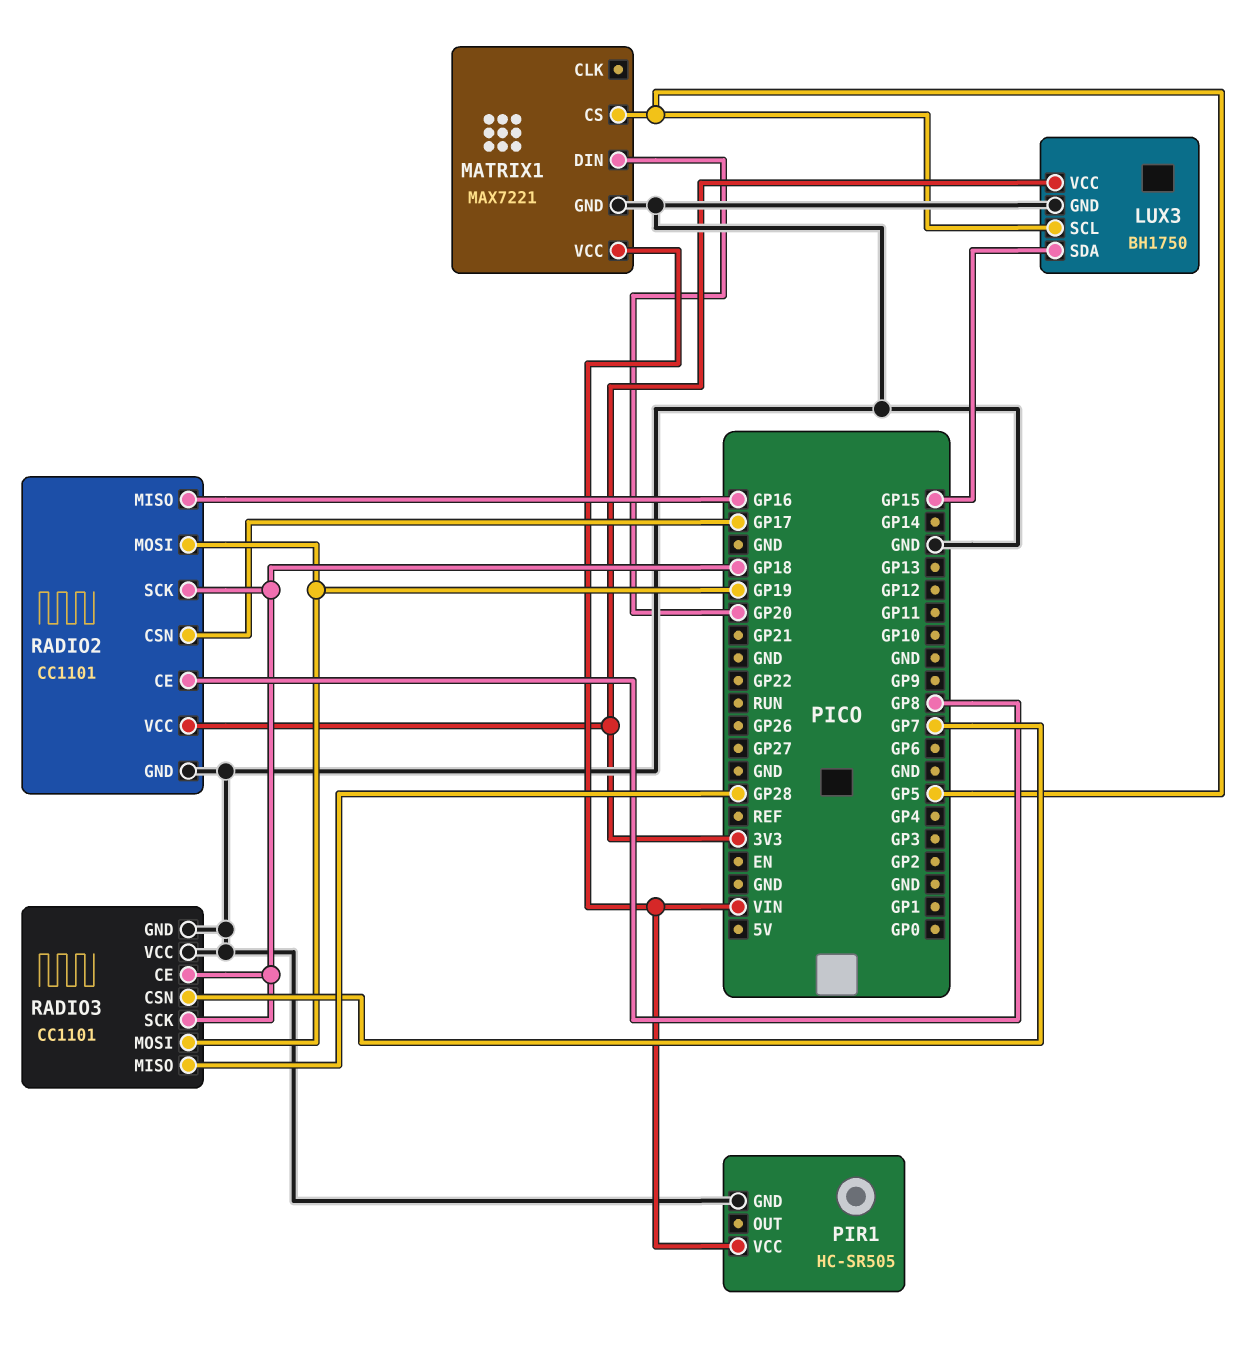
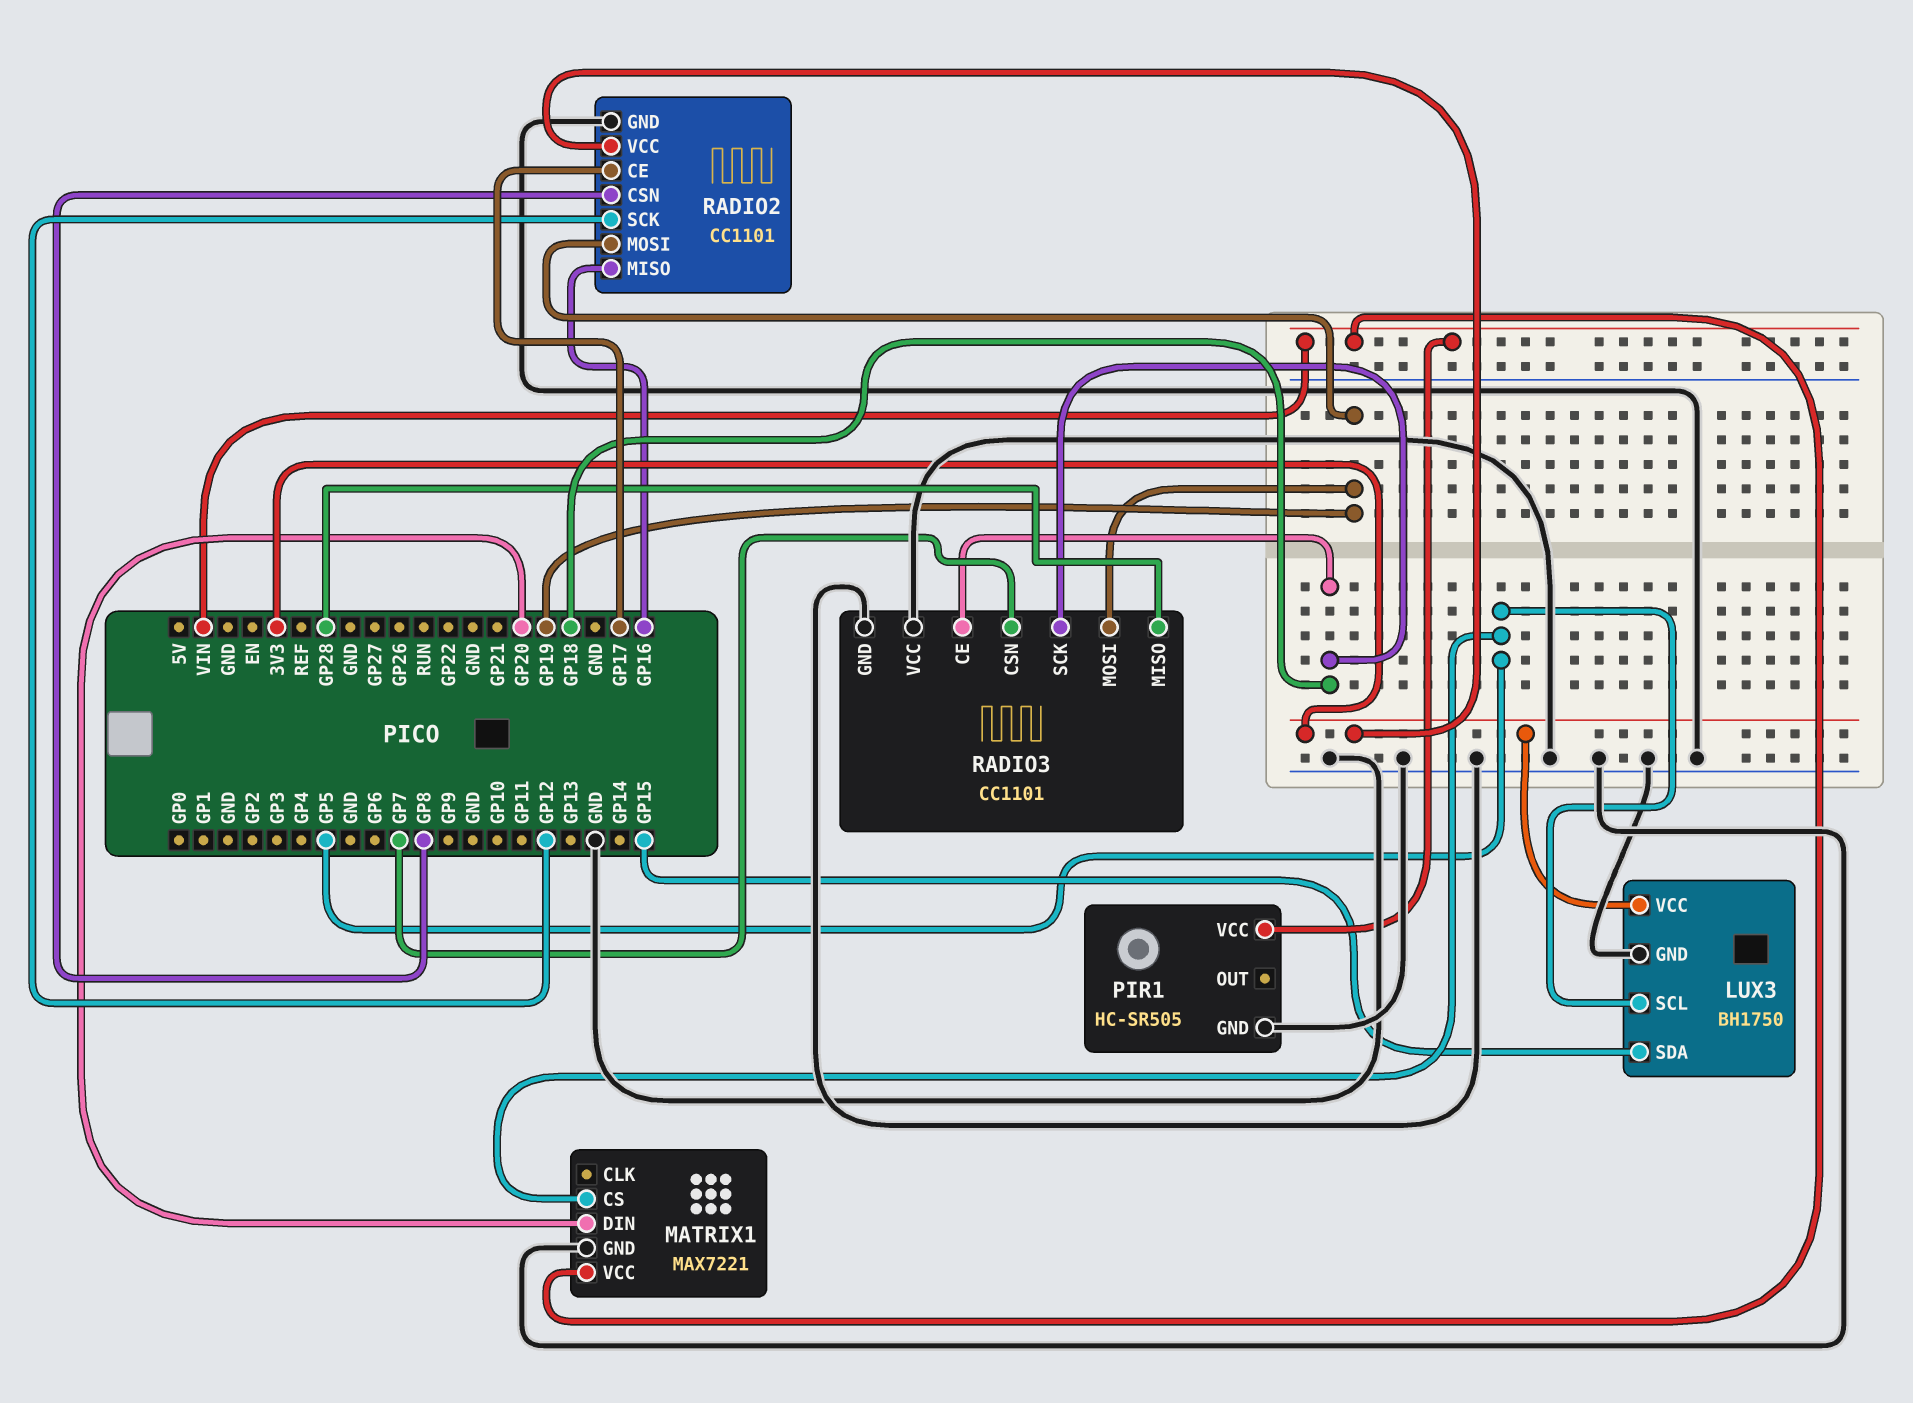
RADIO2 pin CE: GP8 -> GP17
RADIO2 pin CSN: GP17 -> GP8
RADIO2 pin SCK: GP18 -> GP12

